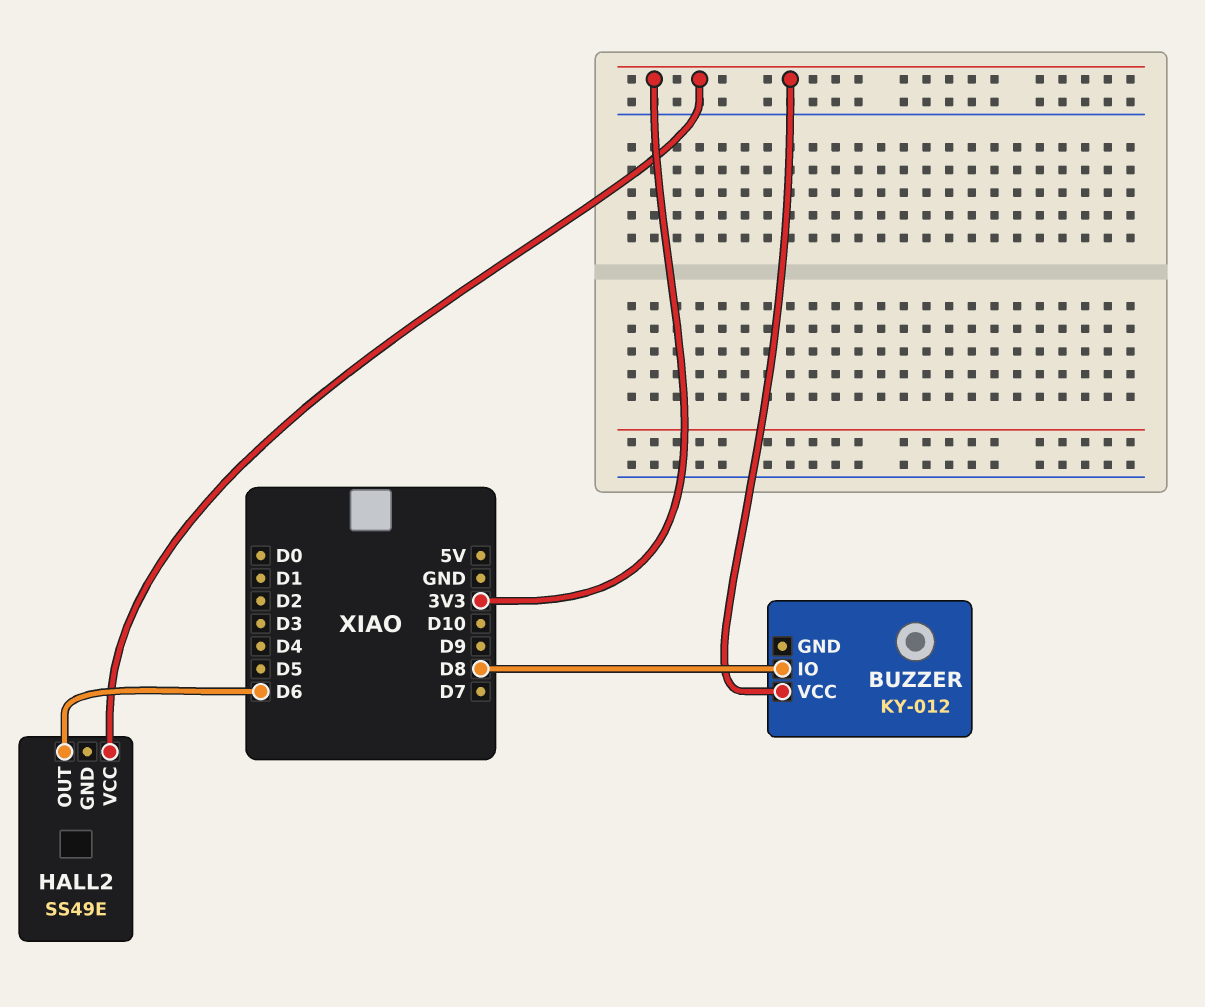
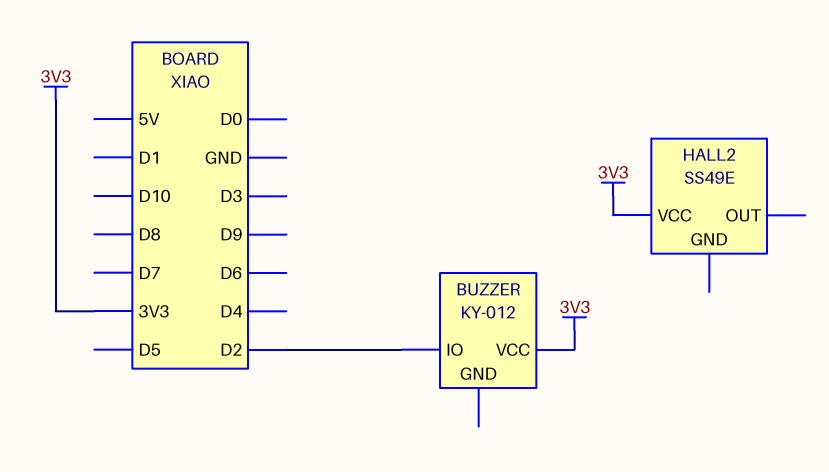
BUZZER pin IO: D8 -> D2
HALL2 pin OUT: D6 -> none

